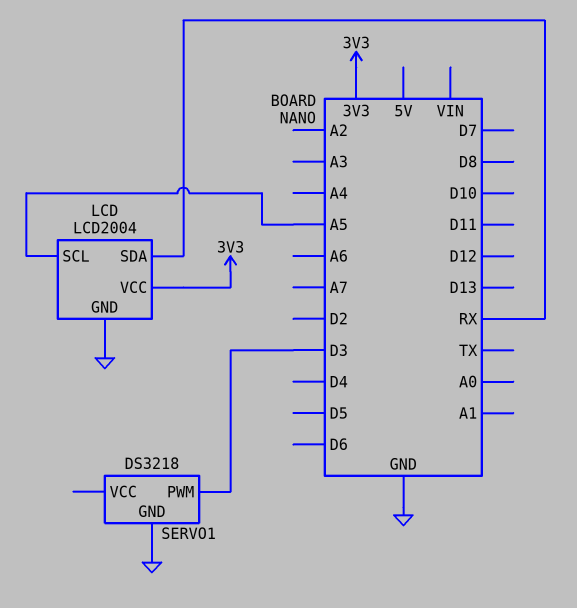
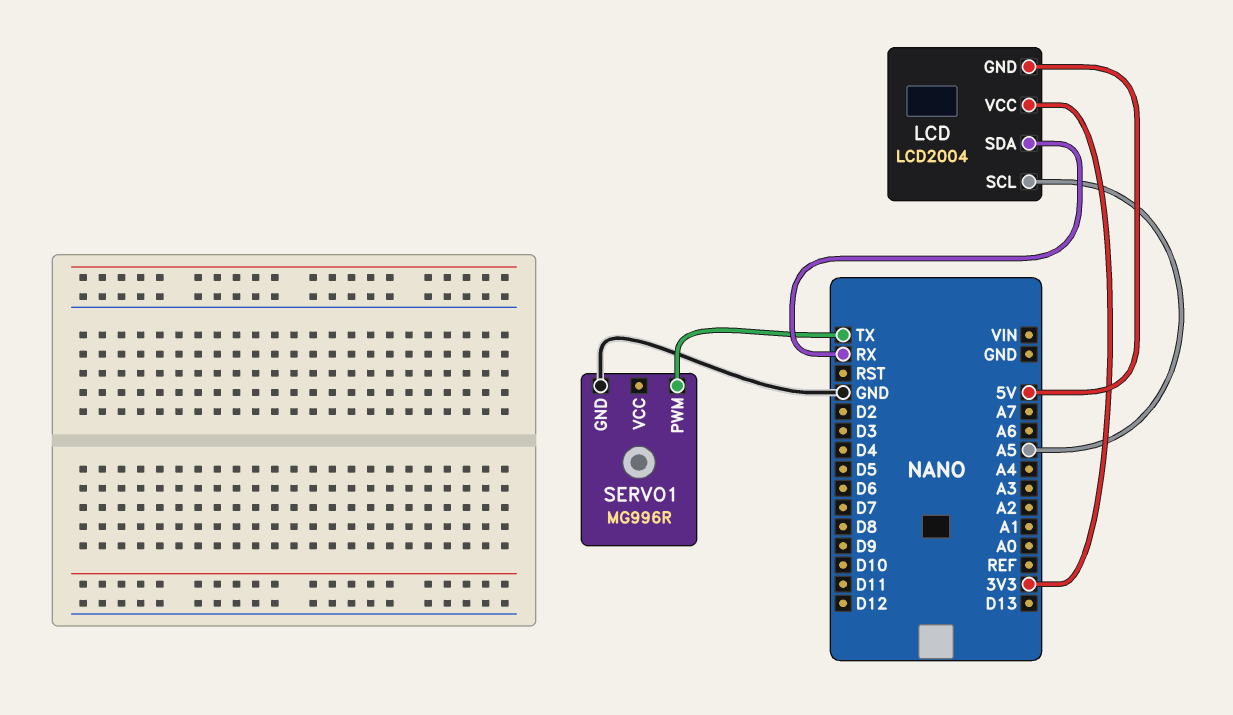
LCD pin GND: GND -> 5V
SERVO1: DS3218 -> MG996R
SERVO1 pin PWM: D3 -> TX

